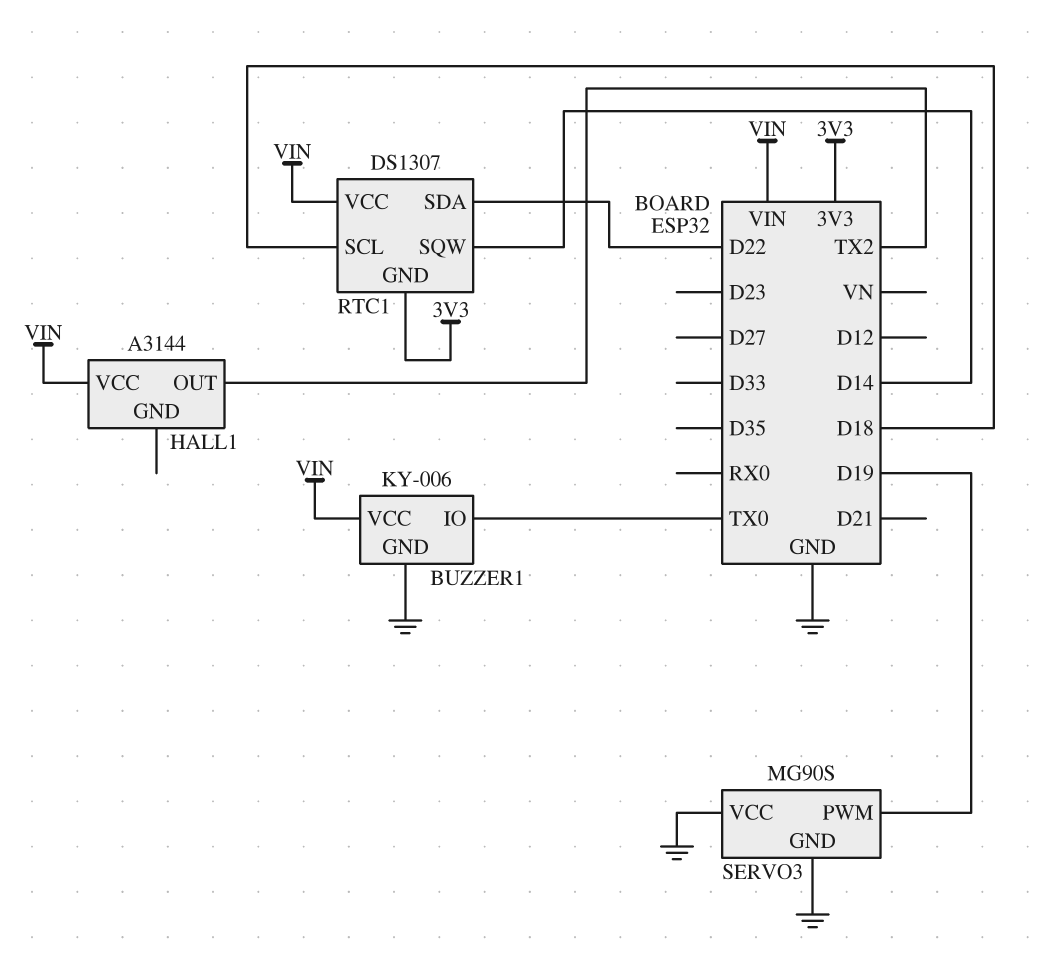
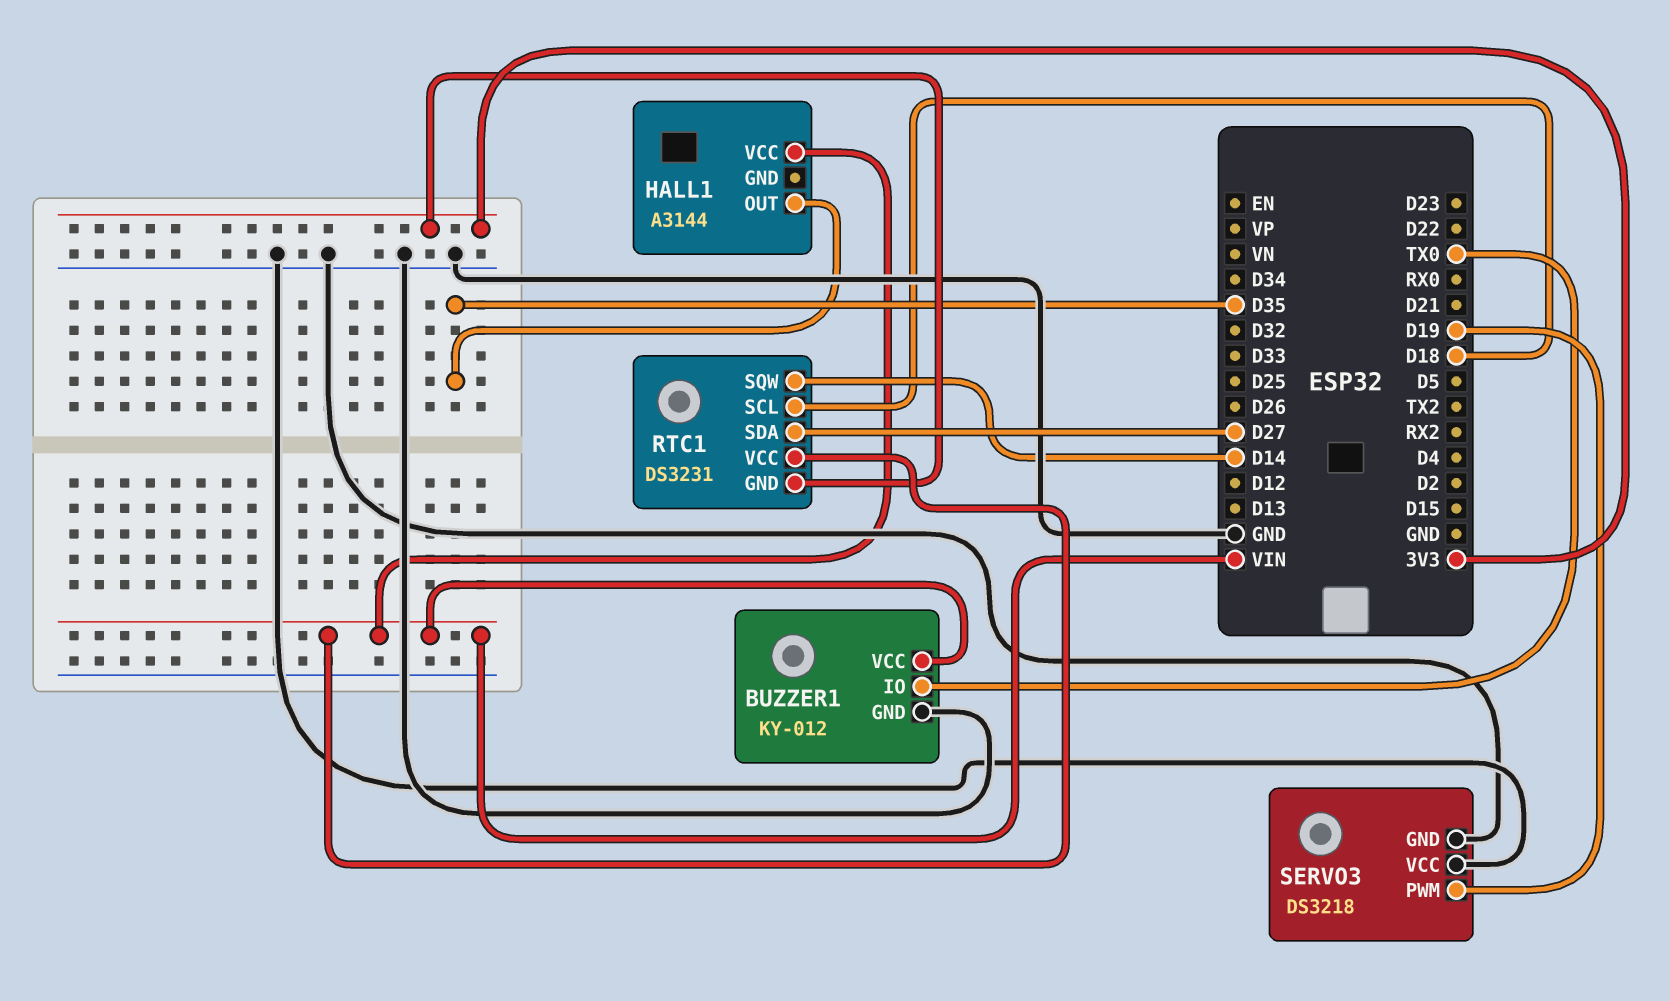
BUZZER1: KY-006 -> KY-012
HALL1 pin OUT: TX2 -> D35
RTC1: DS1307 -> DS3231
RTC1 pin SDA: D22 -> D27
SERVO3: MG90S -> DS3218

